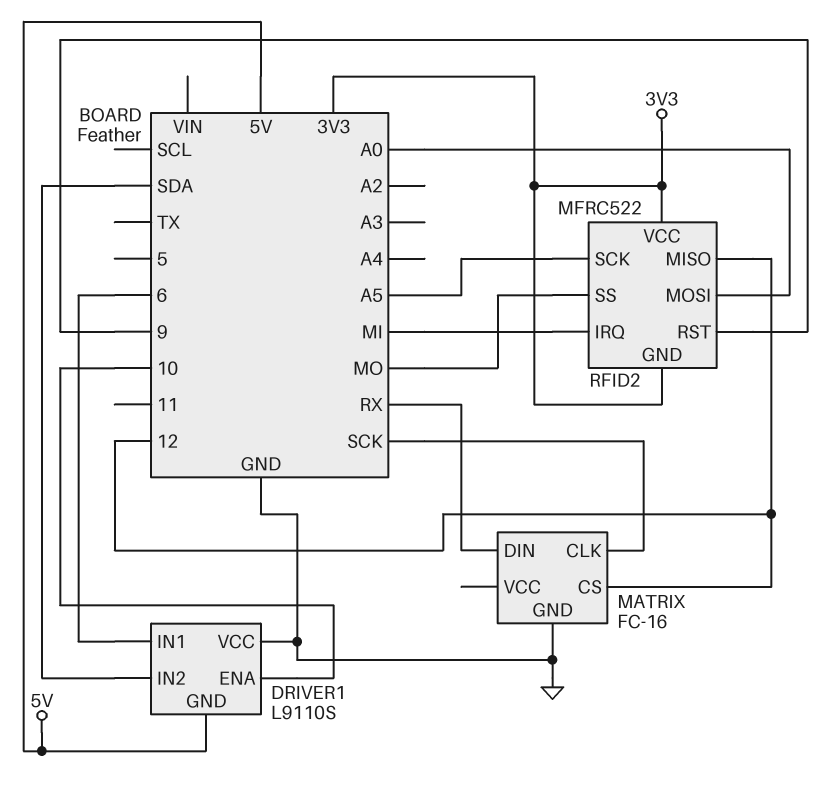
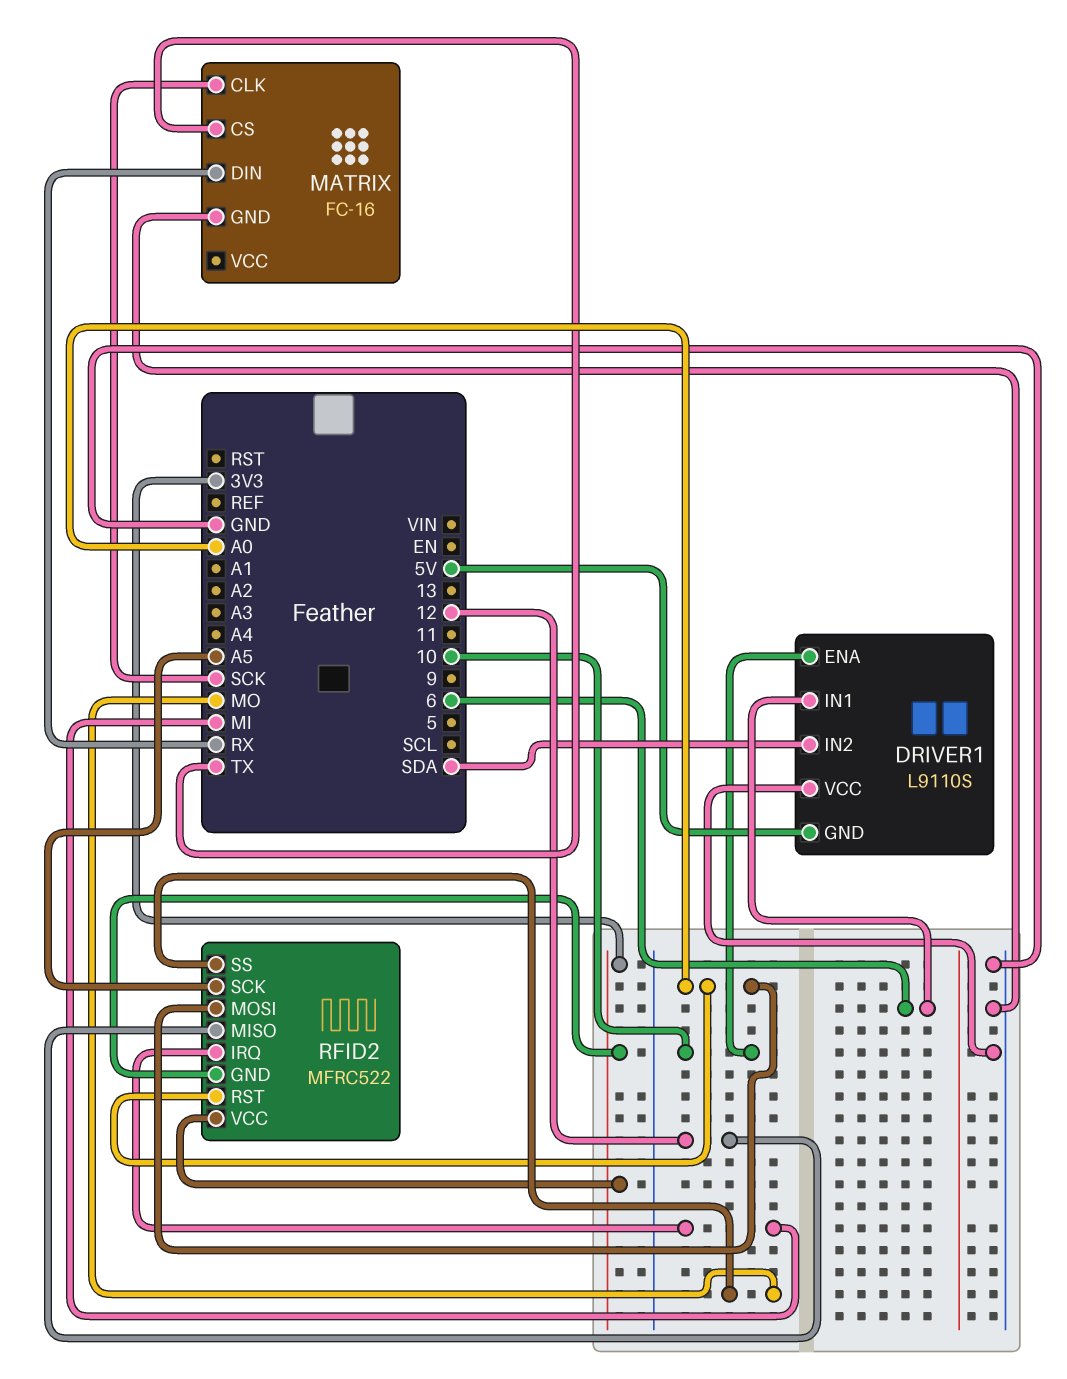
MATRIX pin CS: 12 -> TX
RFID2 pin RST: 9 -> A0

